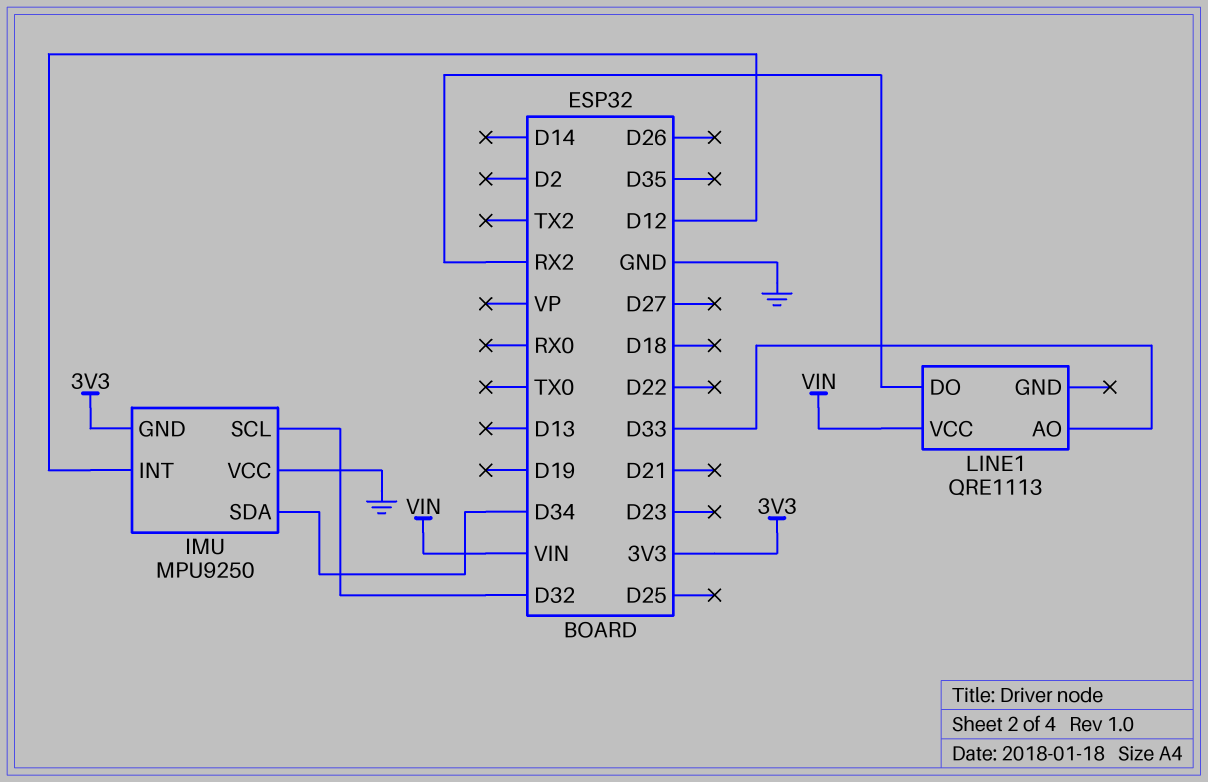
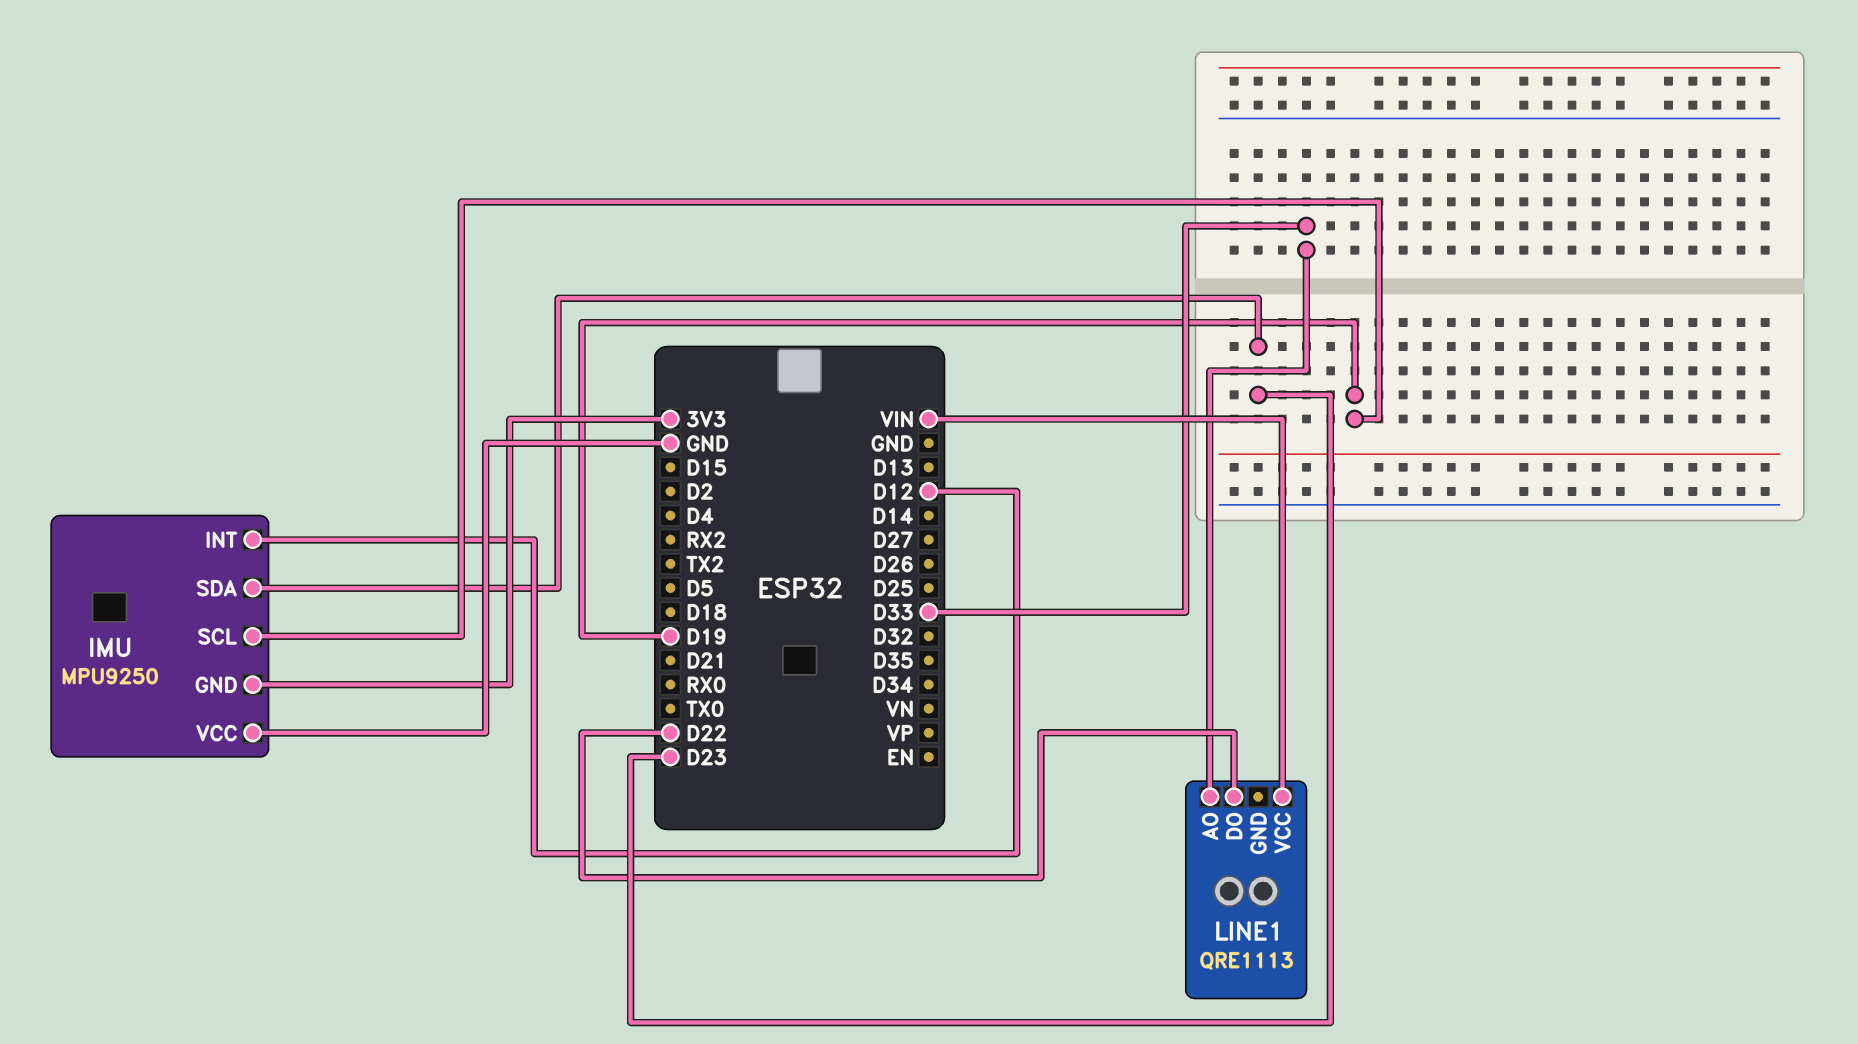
IMU pin SCL: D32 -> D19
IMU pin SDA: D34 -> D23
LINE1 pin DO: RX2 -> D22

